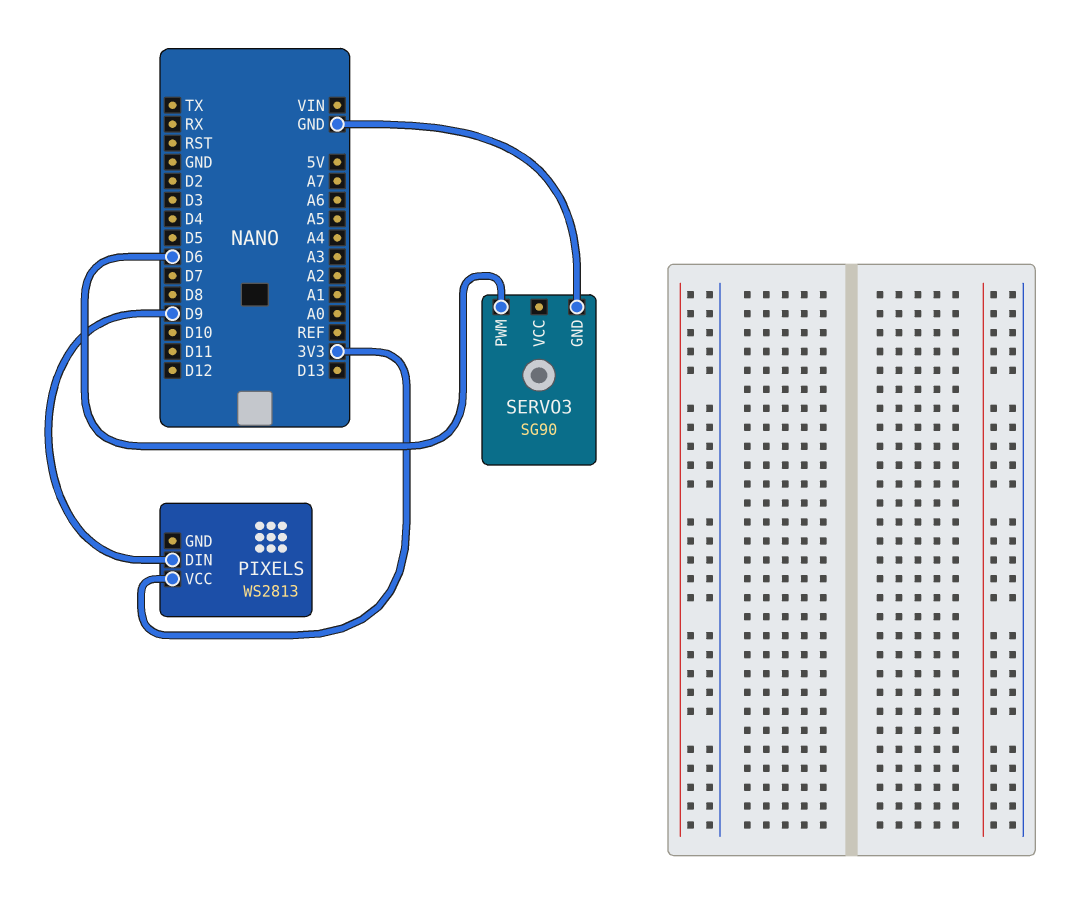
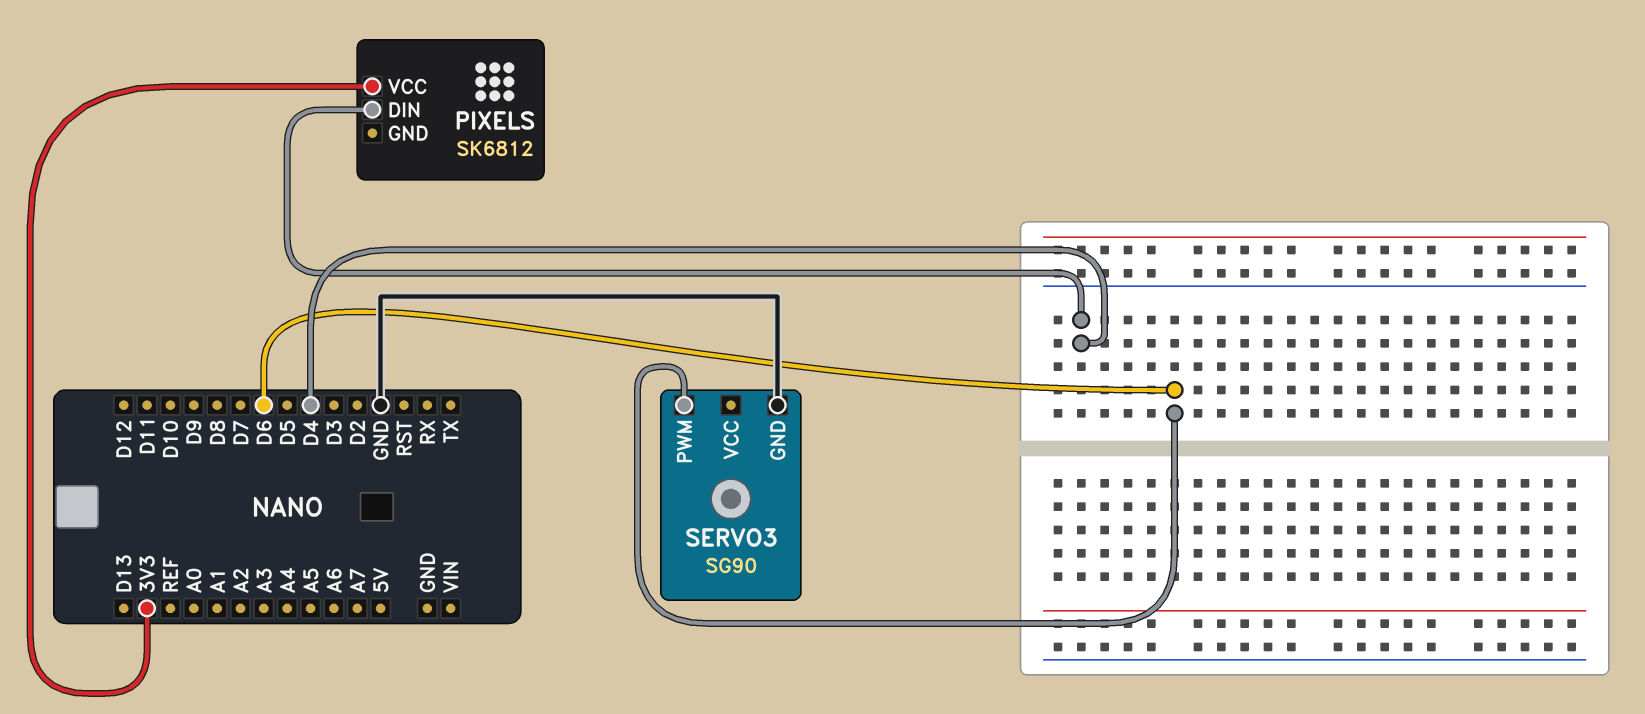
PIXELS: WS2813 -> SK6812
PIXELS pin DIN: D9 -> D4

